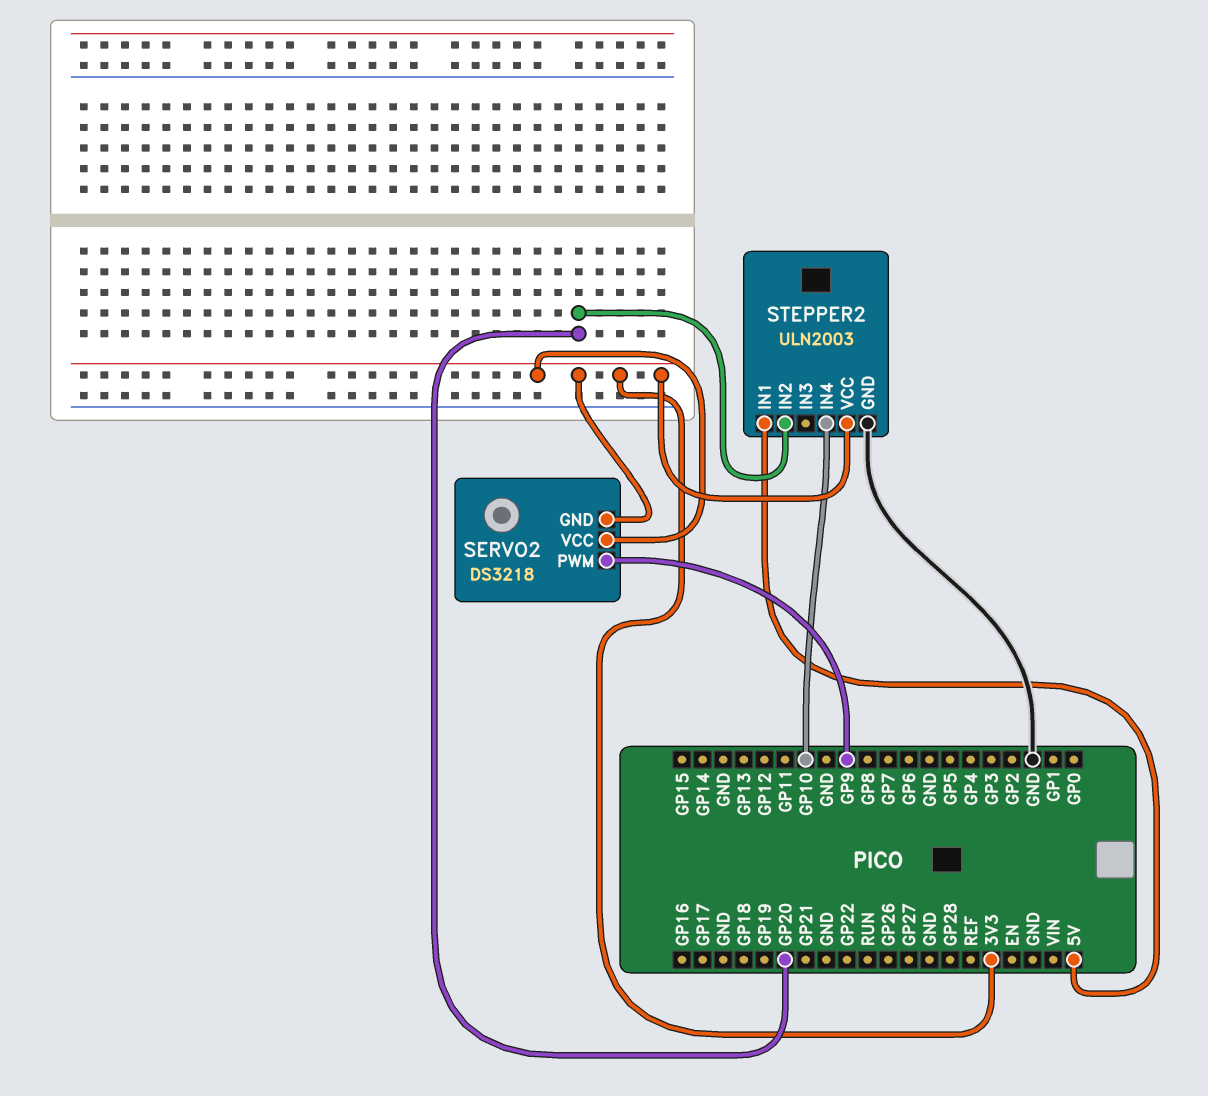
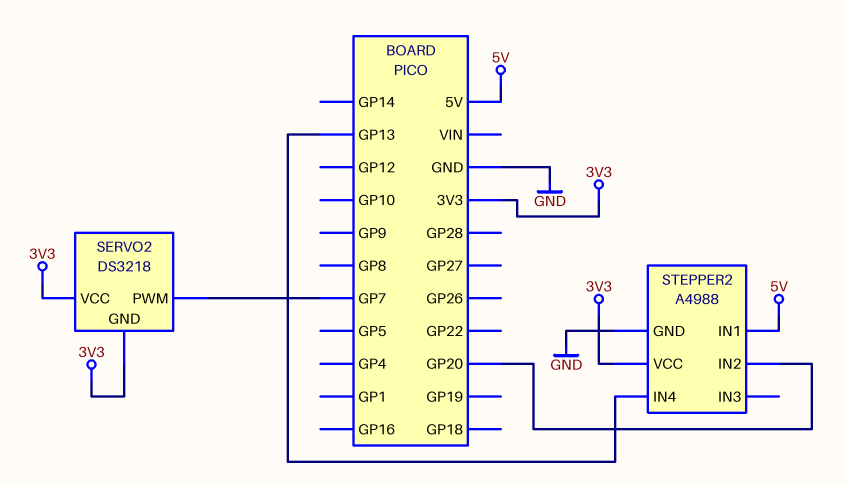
SERVO2 pin PWM: GP9 -> GP7
STEPPER2: ULN2003 -> A4988
STEPPER2 pin IN4: GP10 -> GP13

